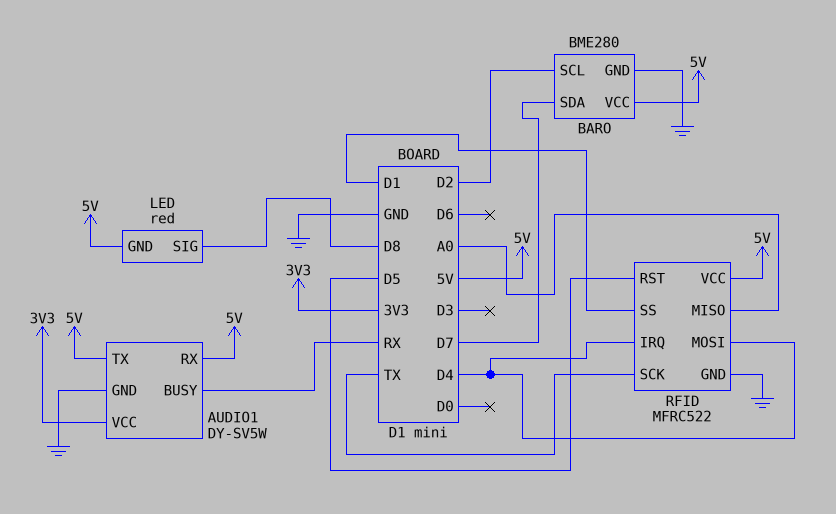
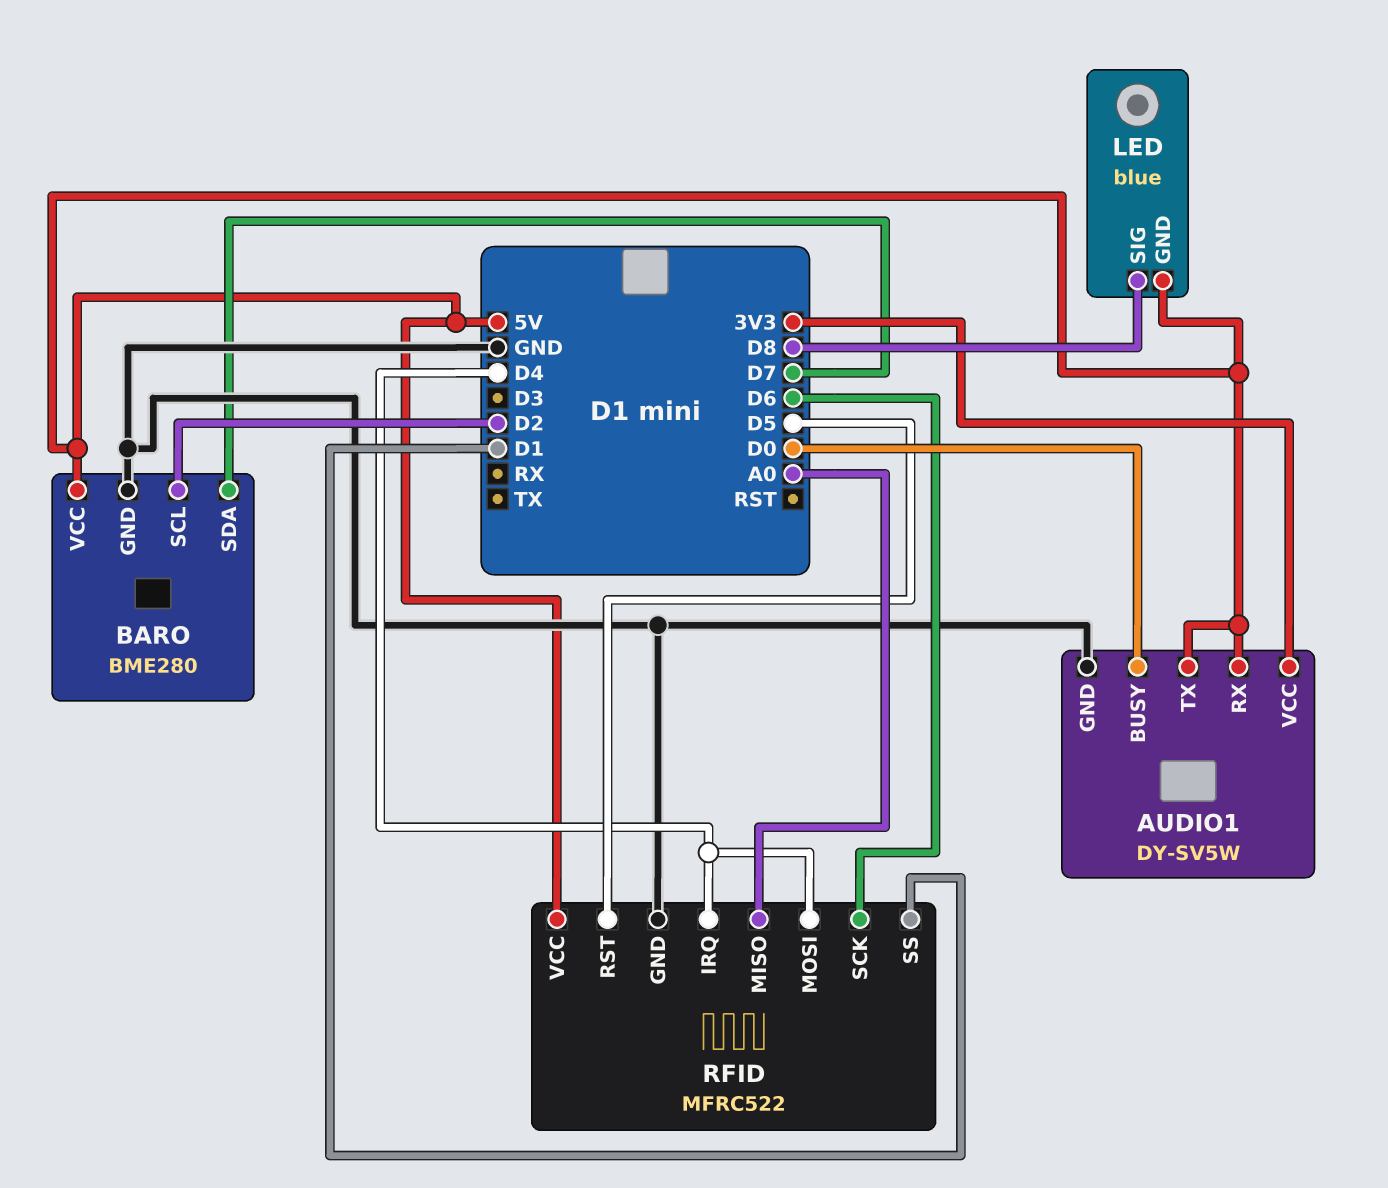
AUDIO1 pin BUSY: RX -> D0
LED: red -> blue
RFID pin SCK: TX -> D6

